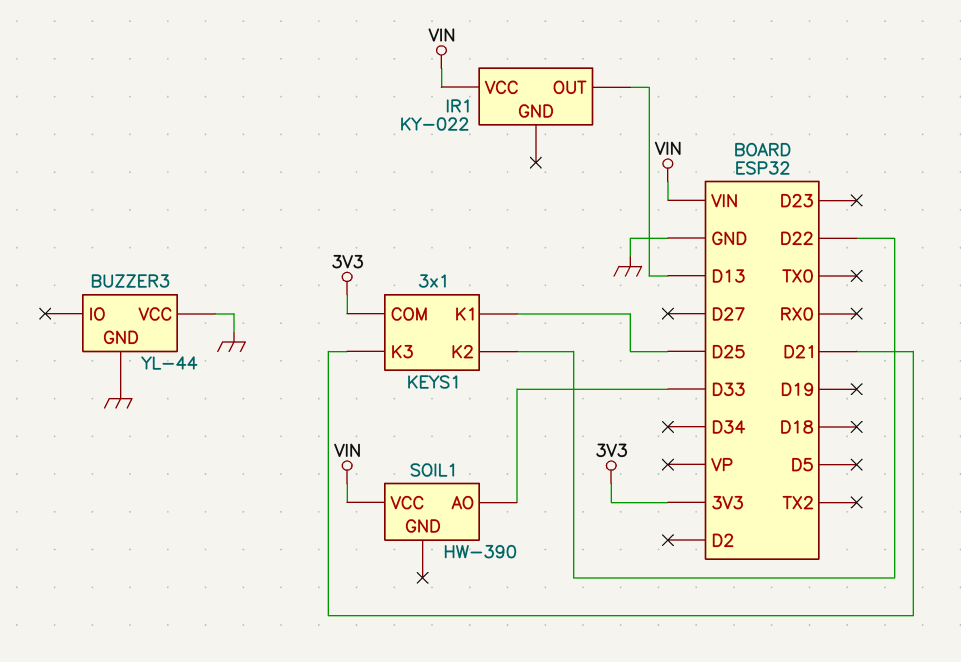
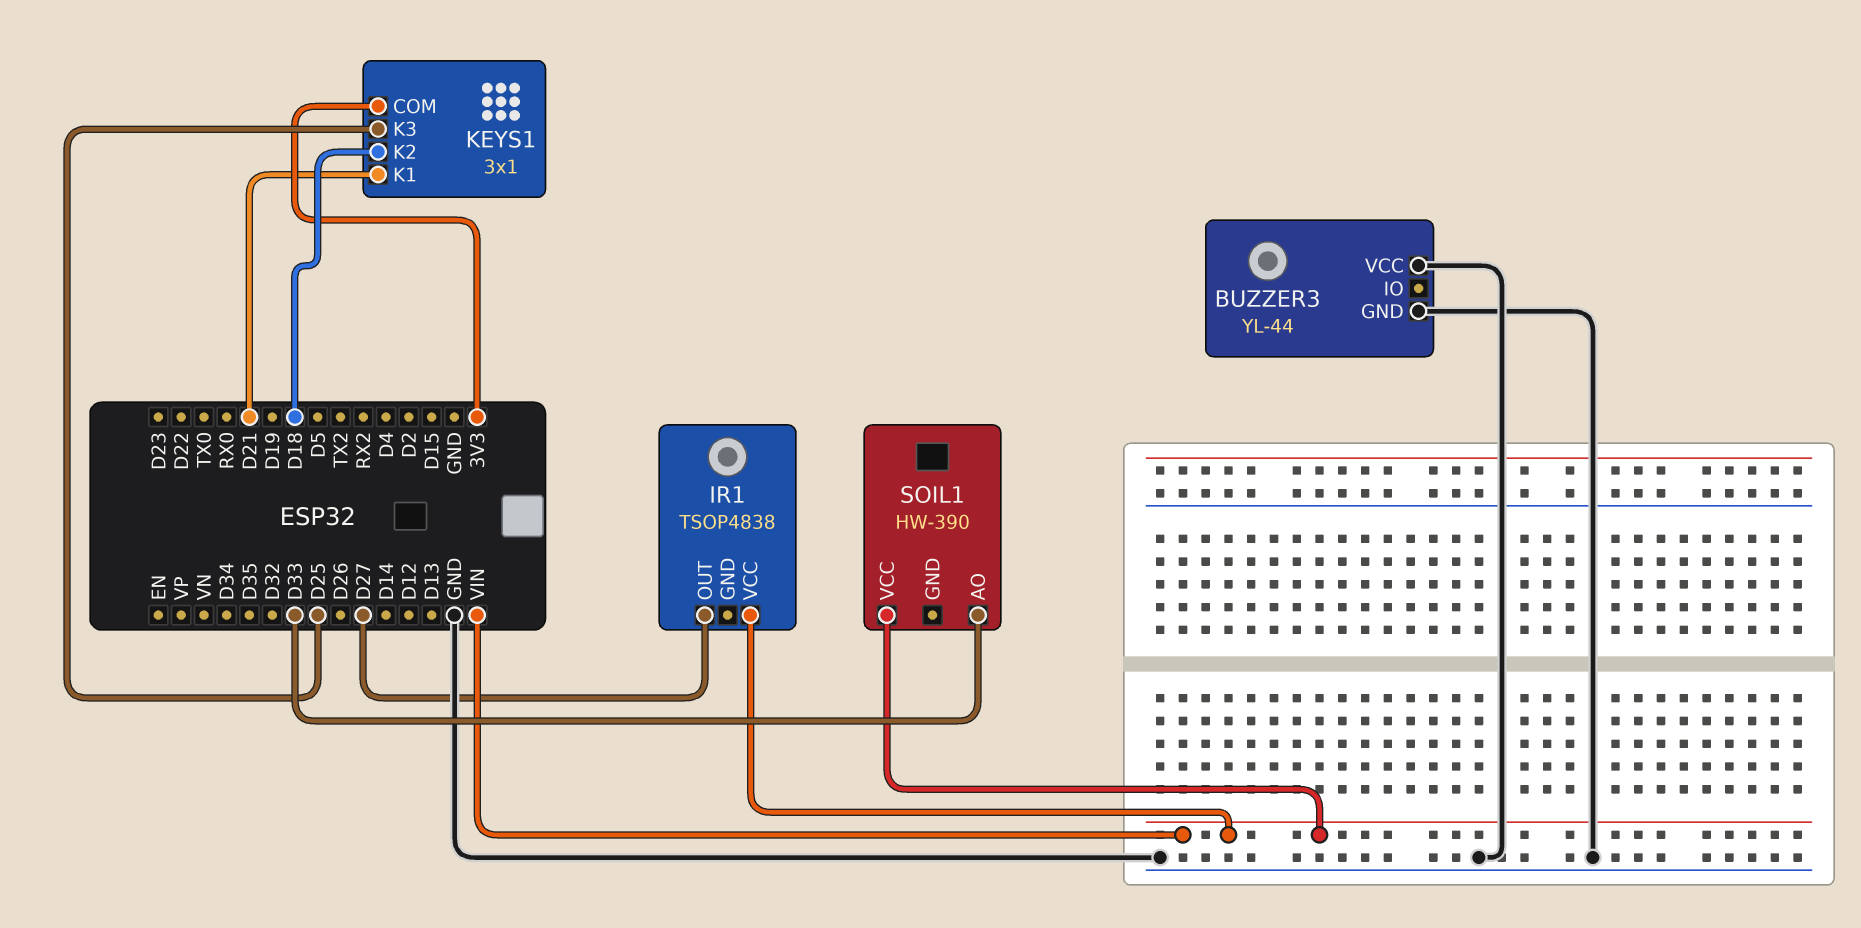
IR1: KY-022 -> TSOP4838
IR1 pin OUT: D13 -> D27
KEYS1 pin K1: D25 -> D21
KEYS1 pin K2: D22 -> D18
KEYS1 pin K3: D21 -> D25

